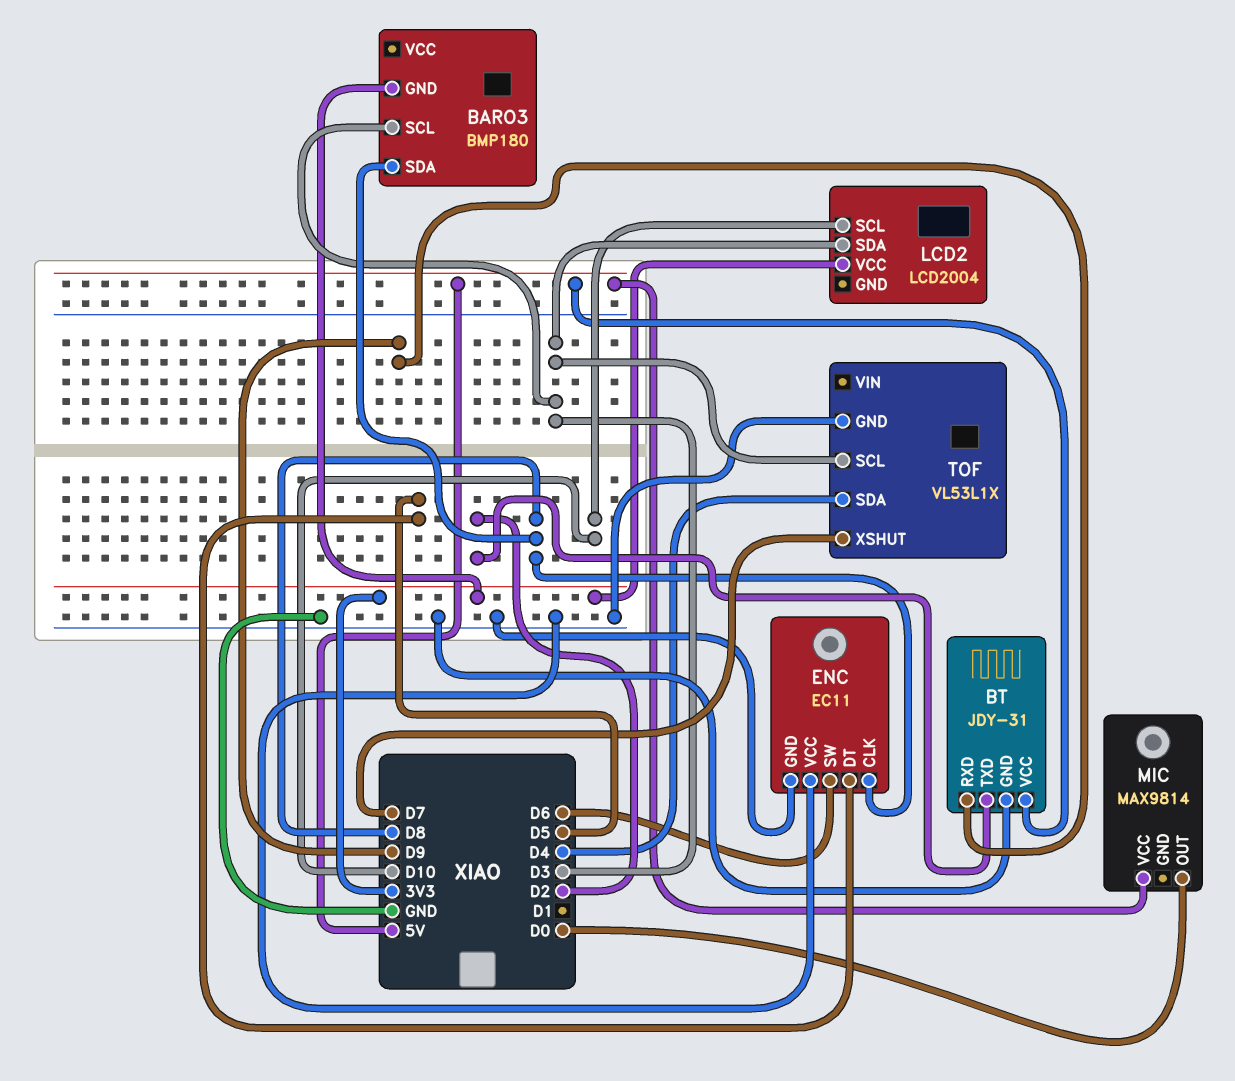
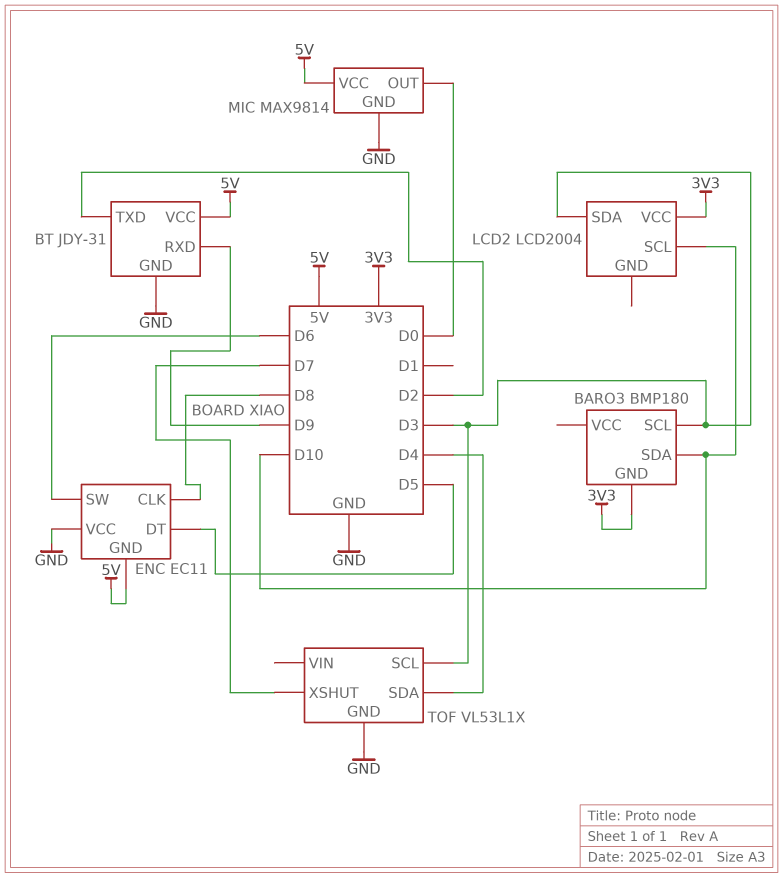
BARO3 pin SDA: D8 -> D10
ENC pin GND: GND -> 5V
MIC pin GND: none -> GND

